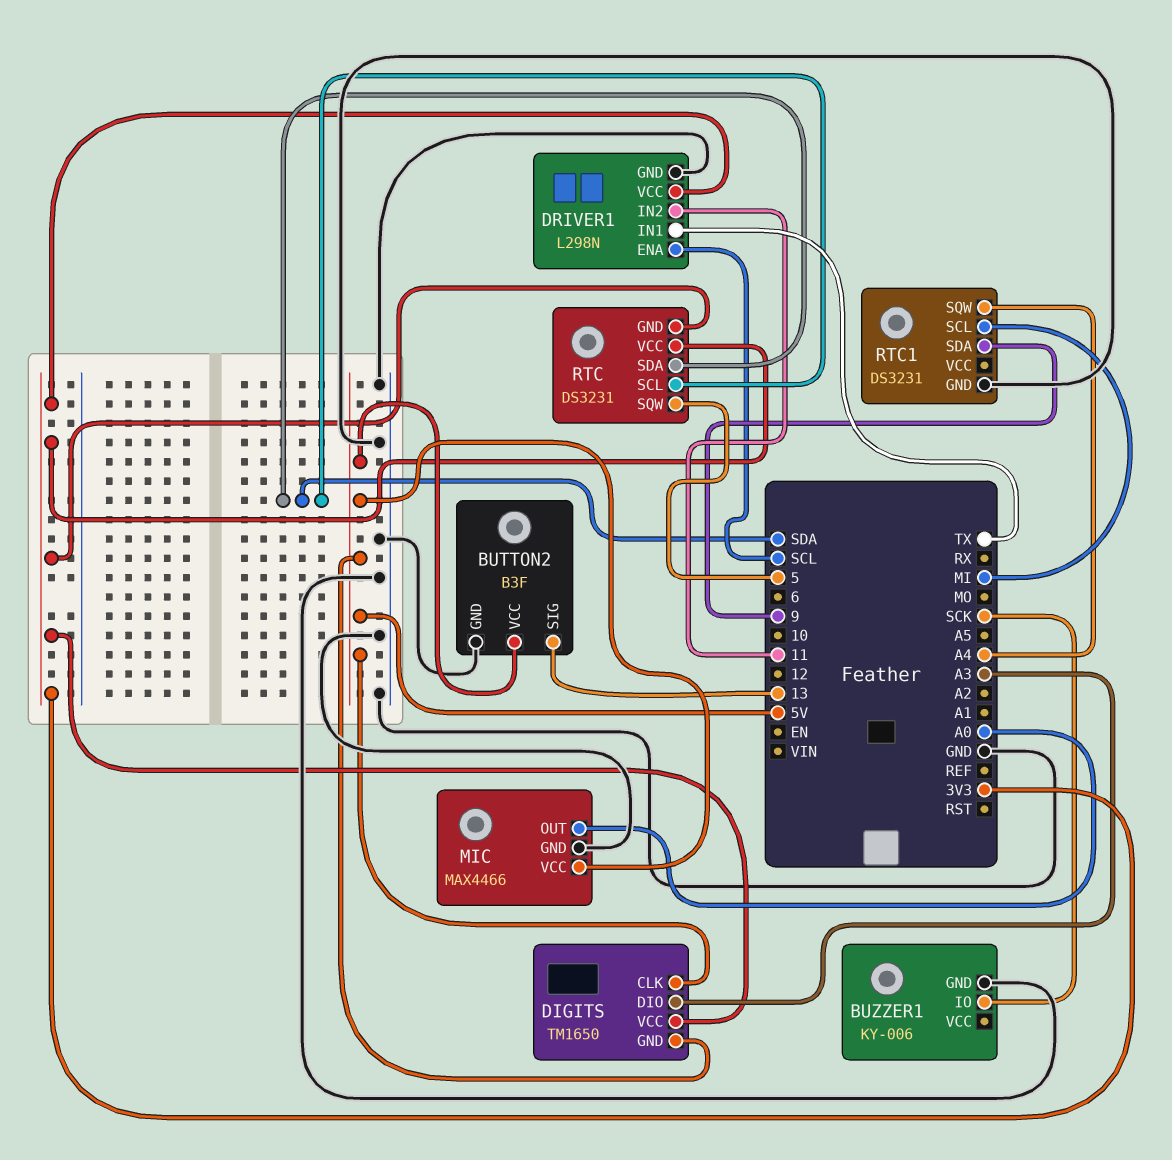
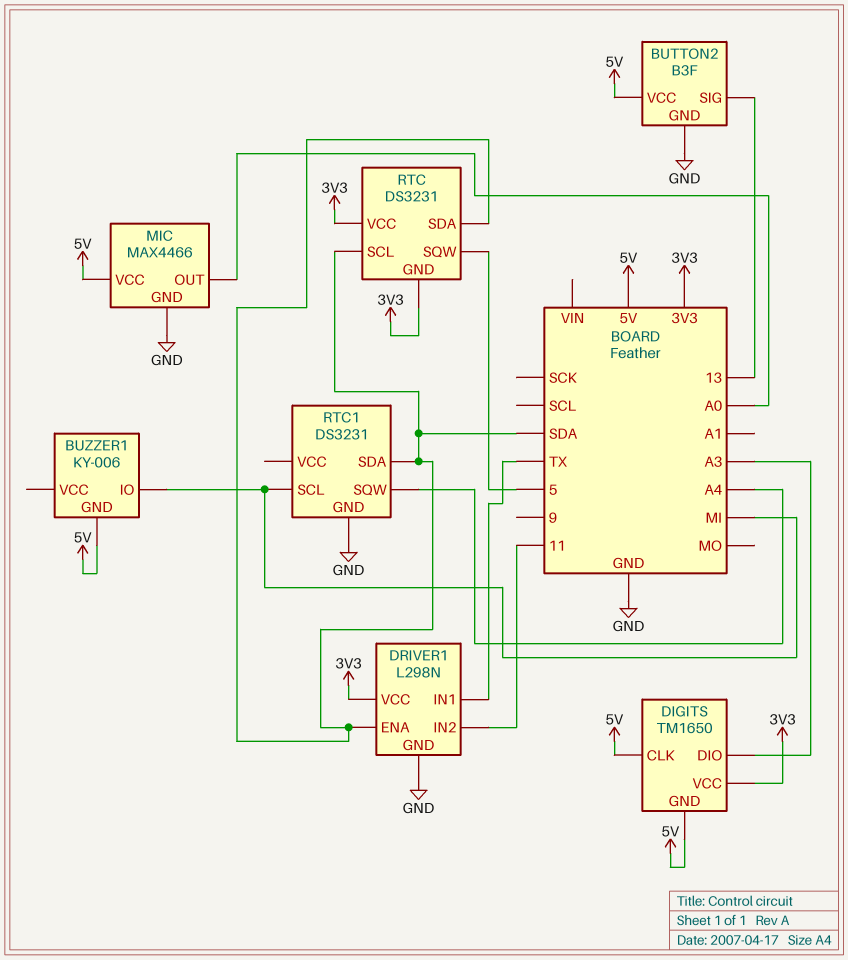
BUZZER1 pin GND: GND -> 5V
BUZZER1 pin IO: SCK -> MI
DRIVER1 pin ENA: SCL -> SDA
RTC1 pin SDA: 9 -> SDA

